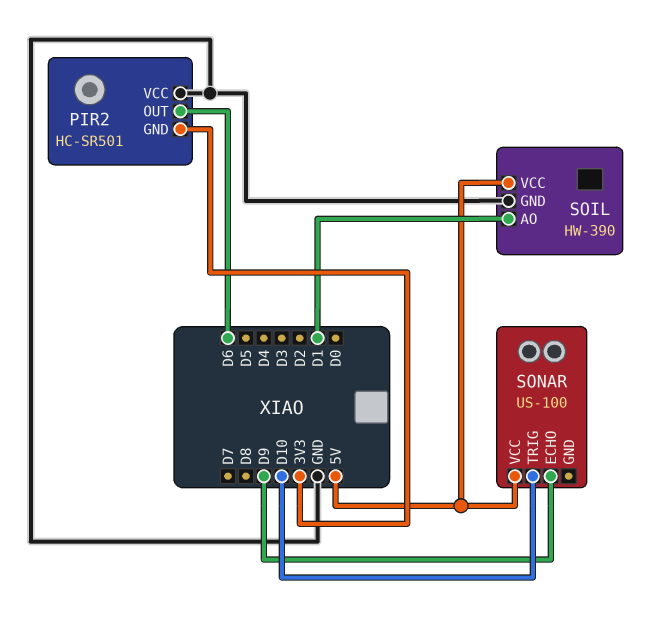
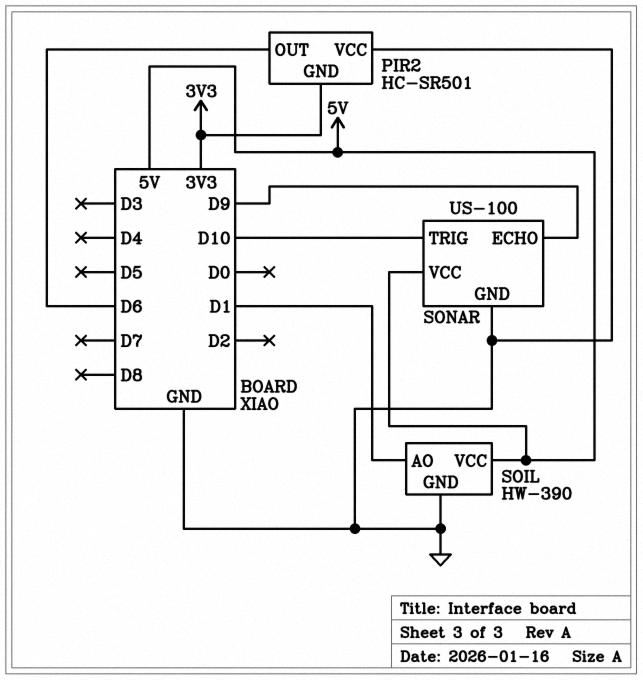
SONAR pin GND: none -> GND

